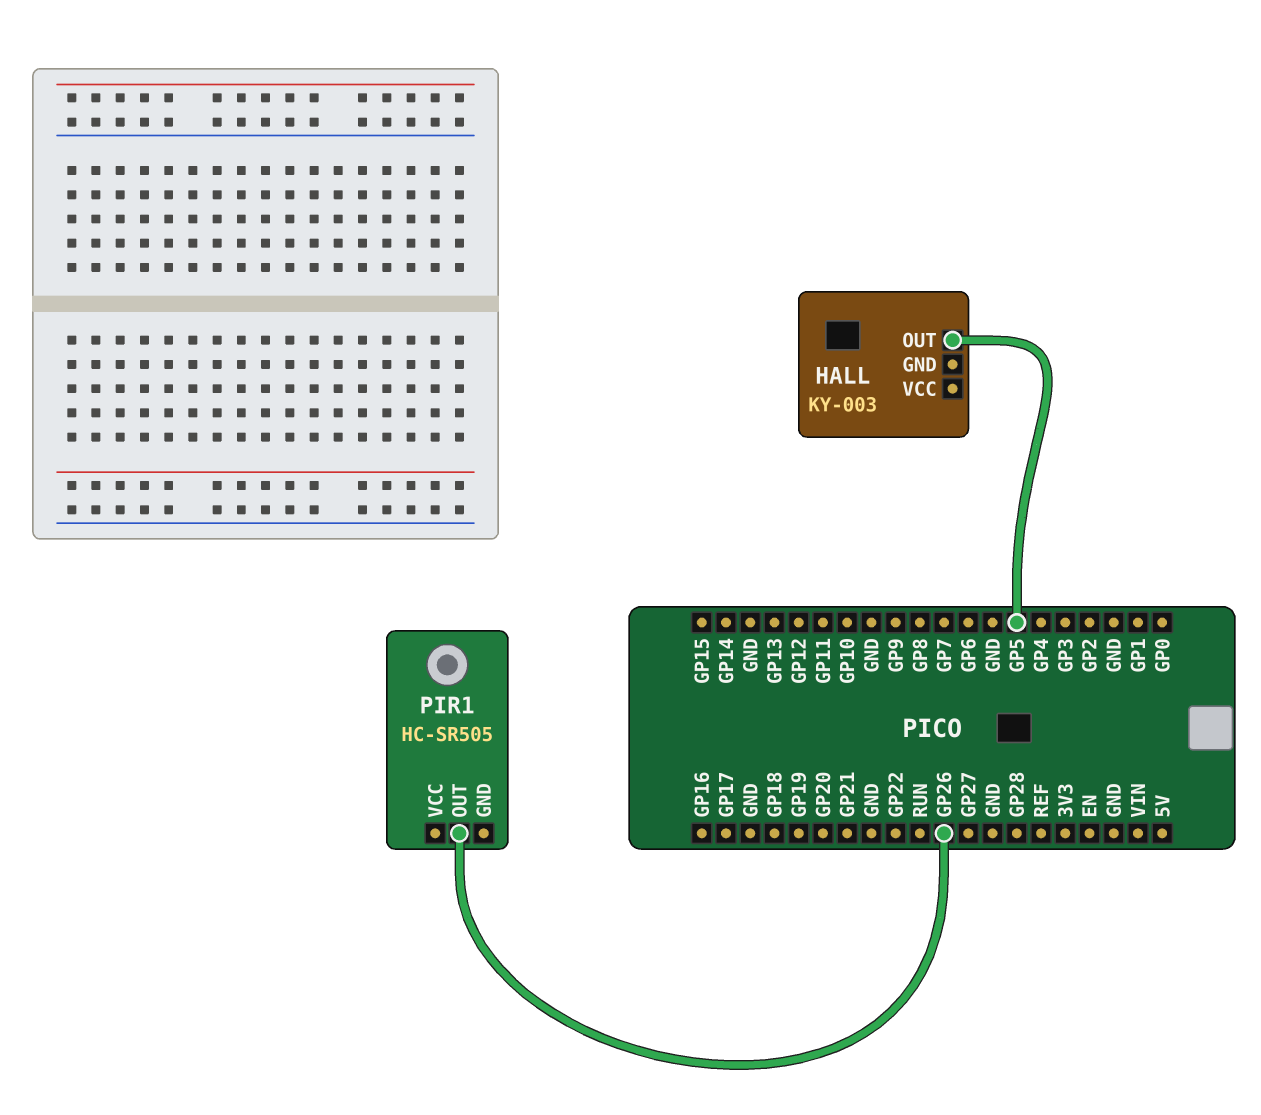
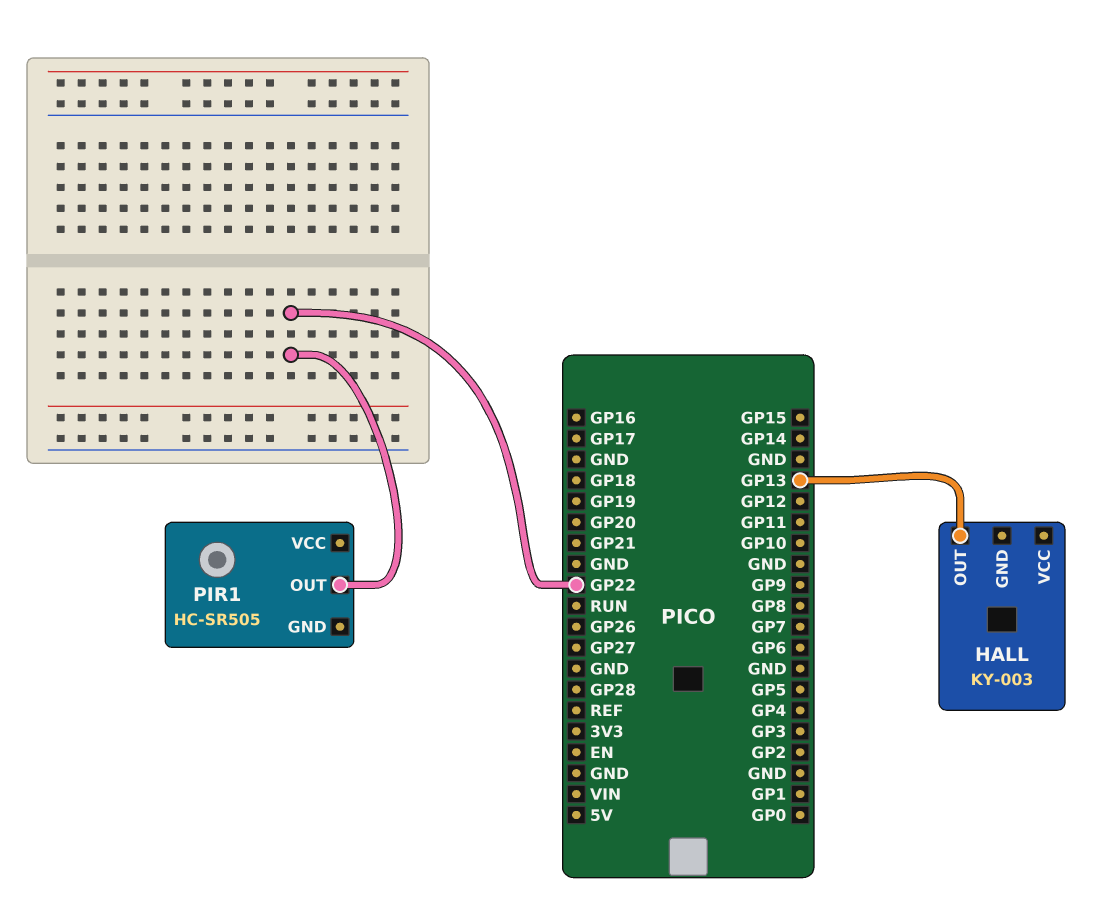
HALL pin OUT: GP5 -> GP13
PIR1 pin OUT: GP26 -> GP22

